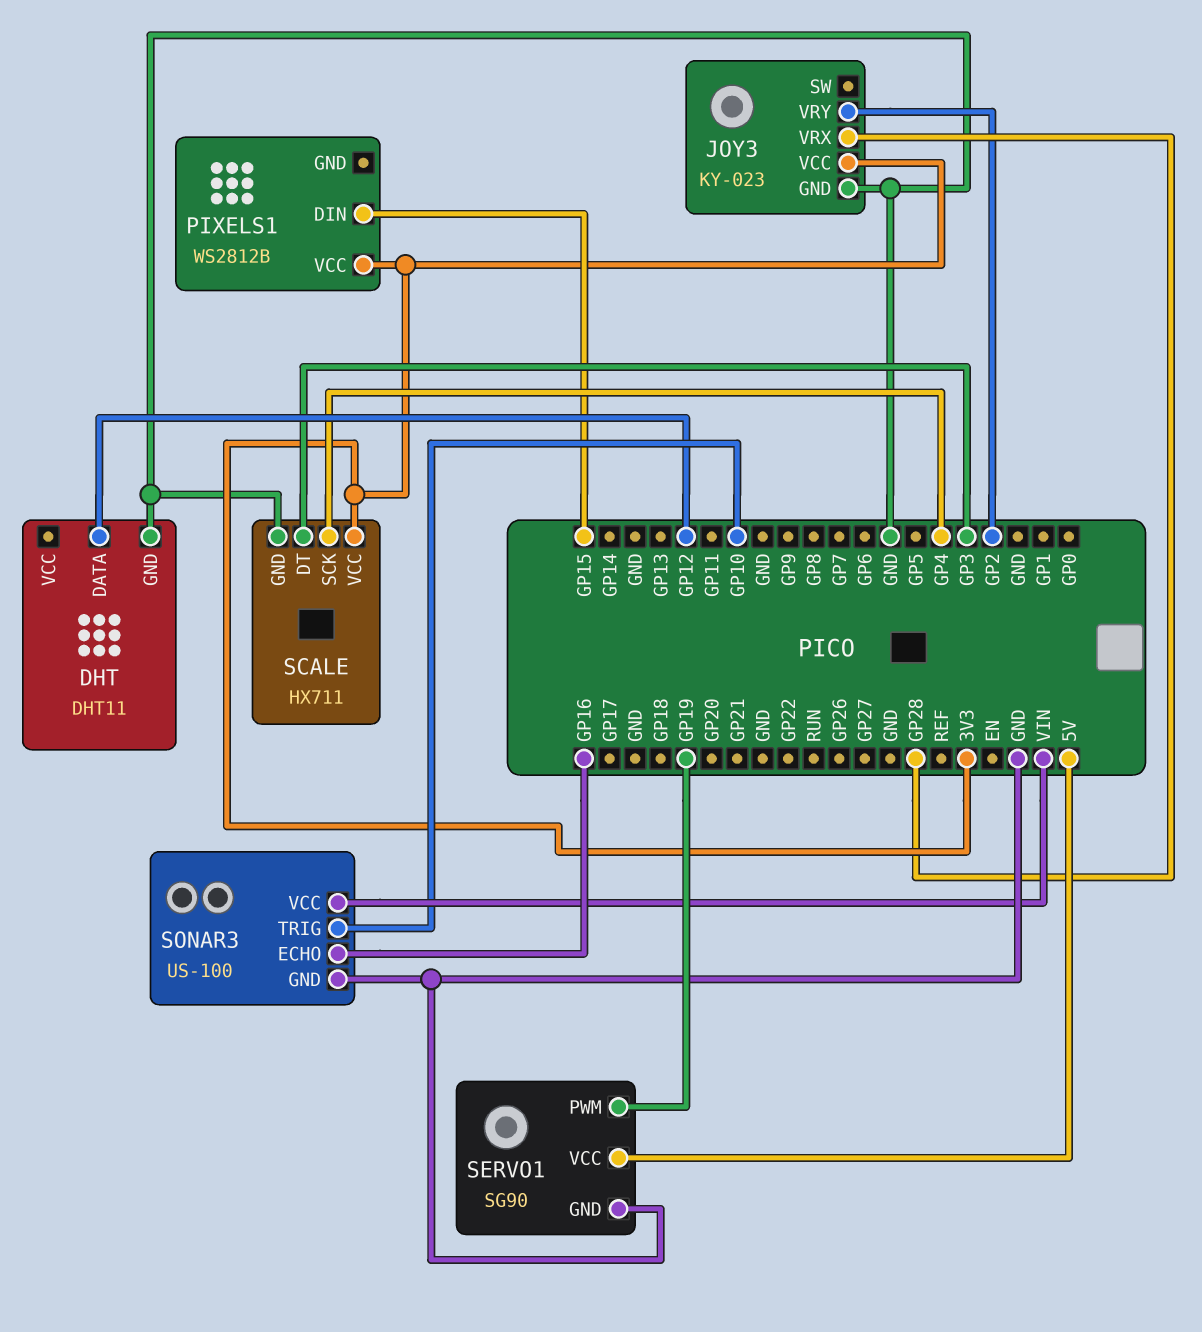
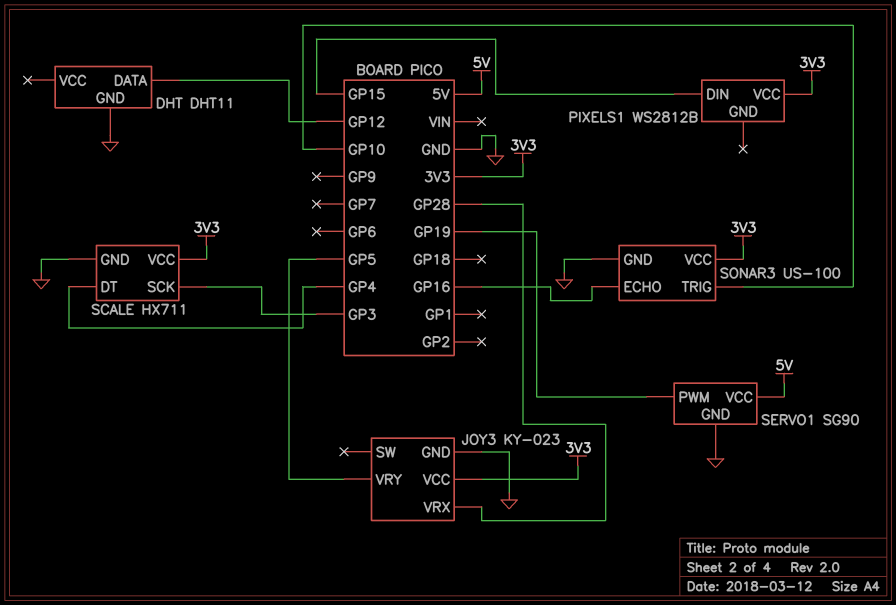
JOY3 pin VRY: GP2 -> GP5
SCALE pin DT: GP3 -> GP4
SCALE pin SCK: GP4 -> GP3
SONAR3 pin VCC: VIN -> 3V3

